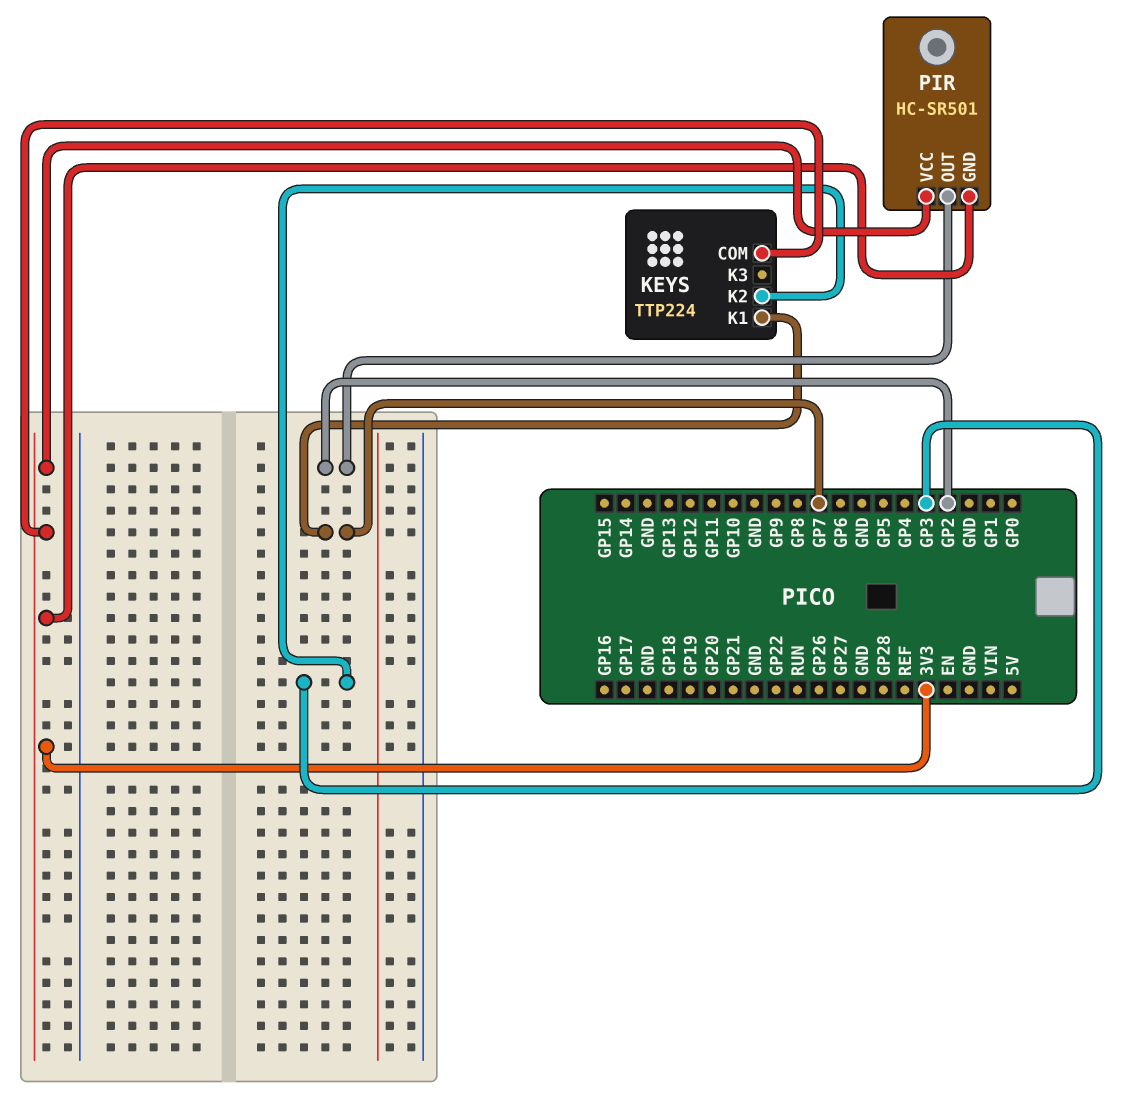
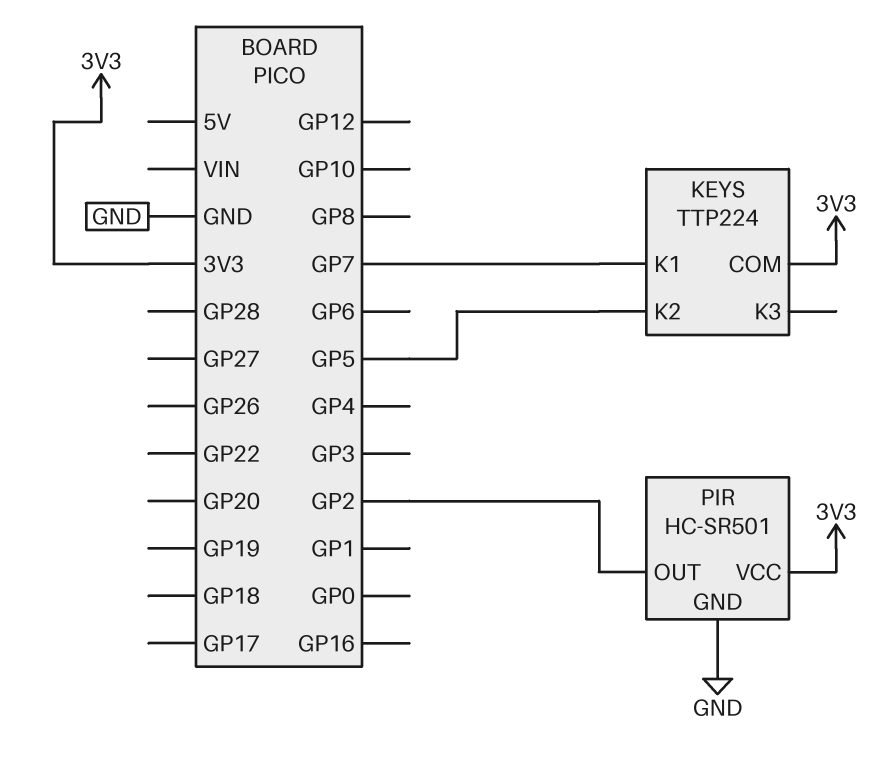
KEYS pin K2: GP3 -> GP5
PIR pin GND: 3V3 -> GND

